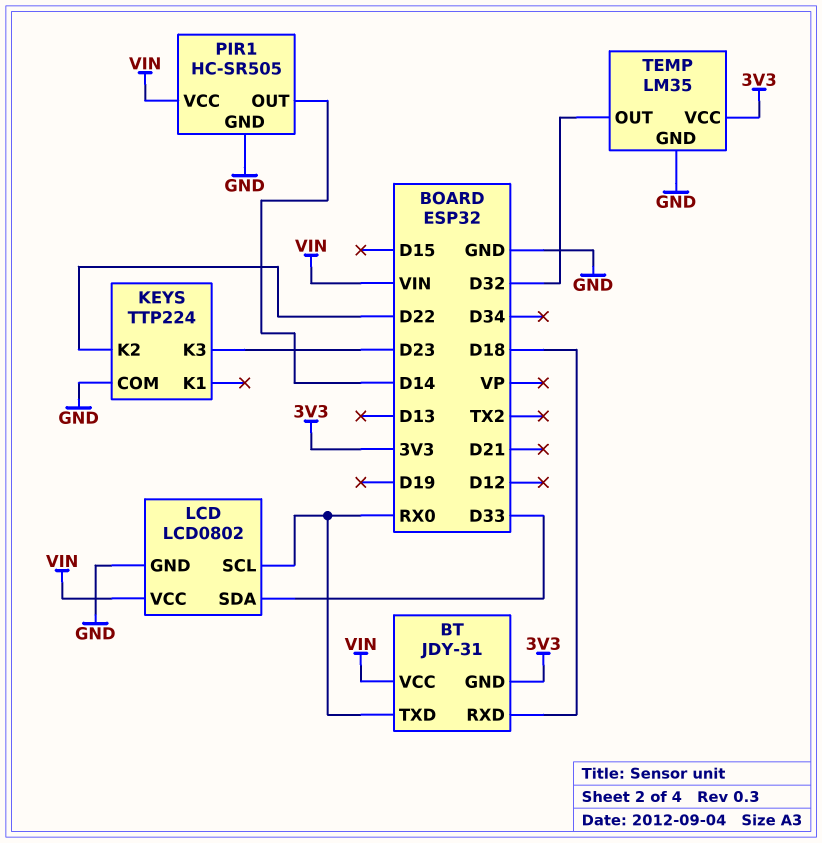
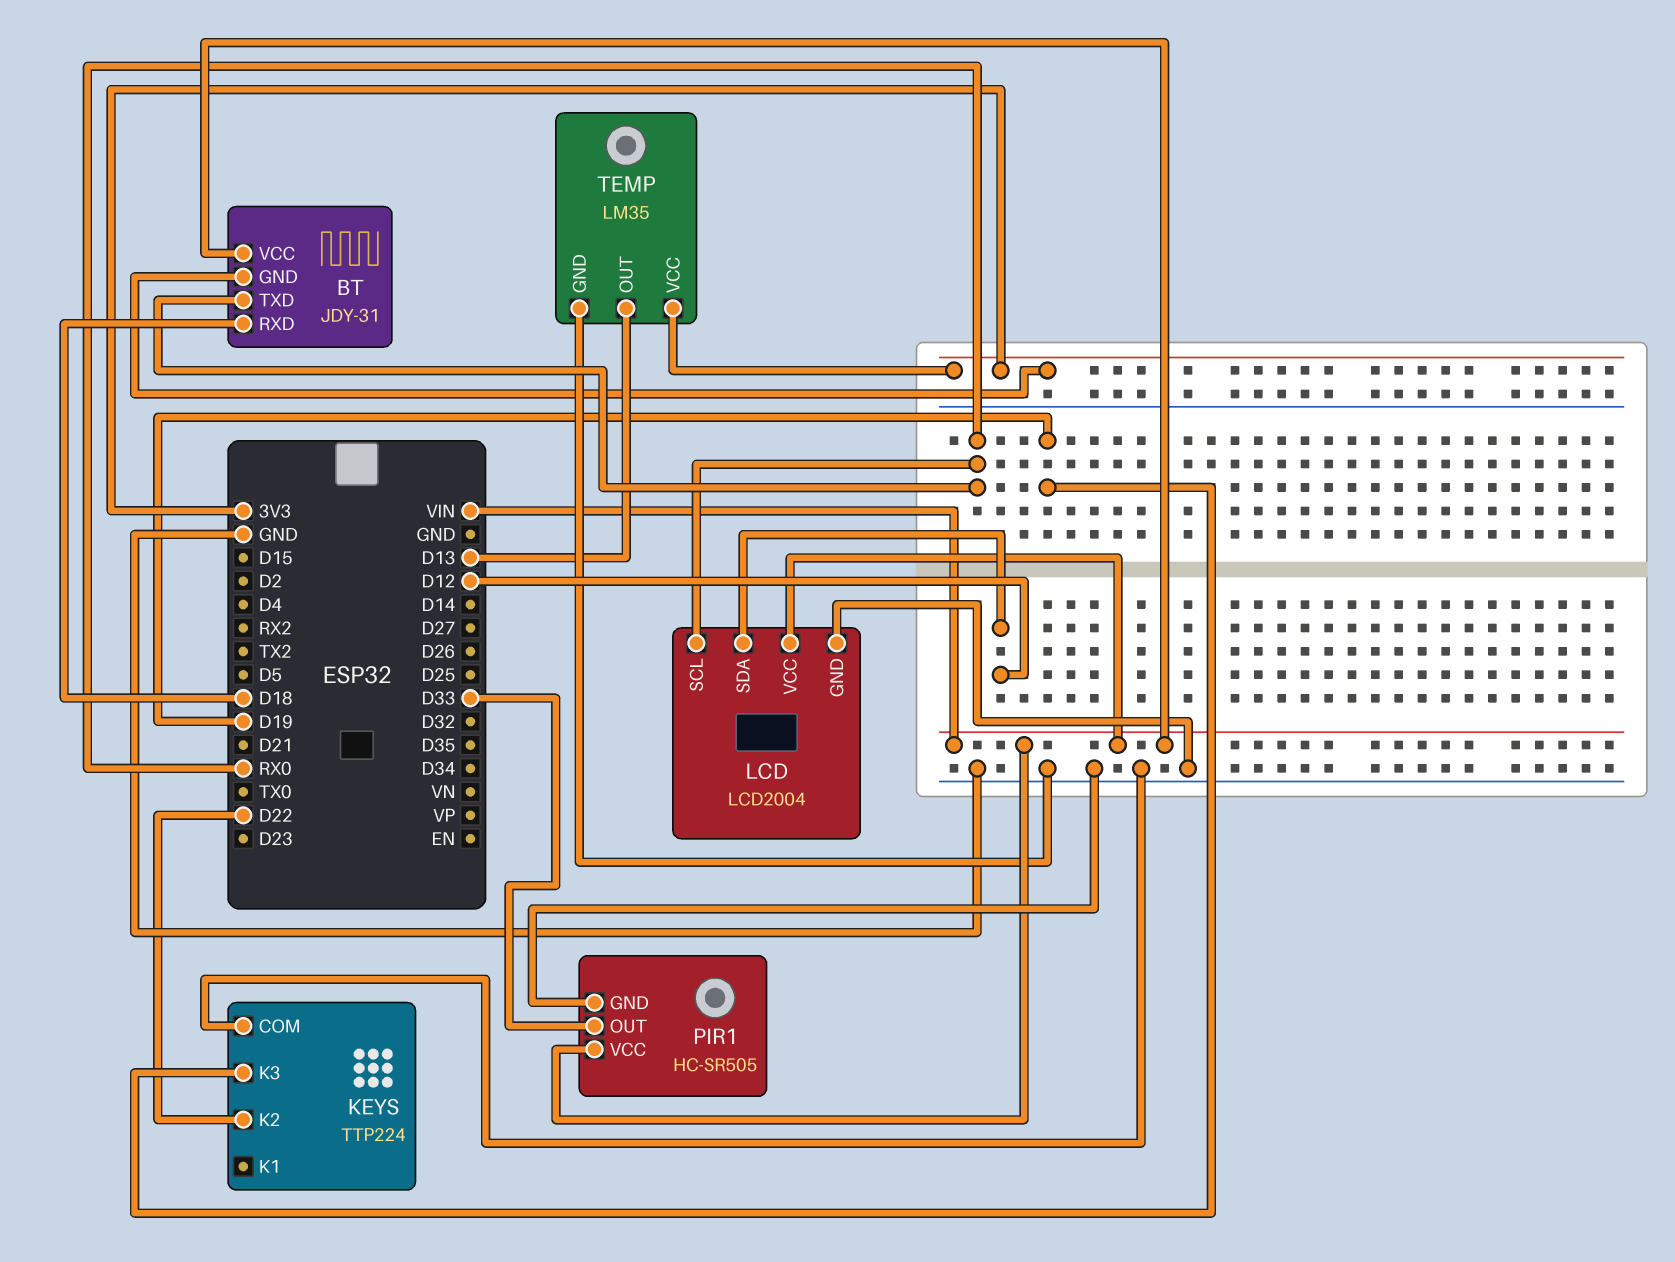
KEYS pin K3: D23 -> D19
LCD: LCD0802 -> LCD2004
LCD pin SDA: D33 -> D12
PIR1 pin OUT: D14 -> D33
TEMP pin OUT: D32 -> D13

